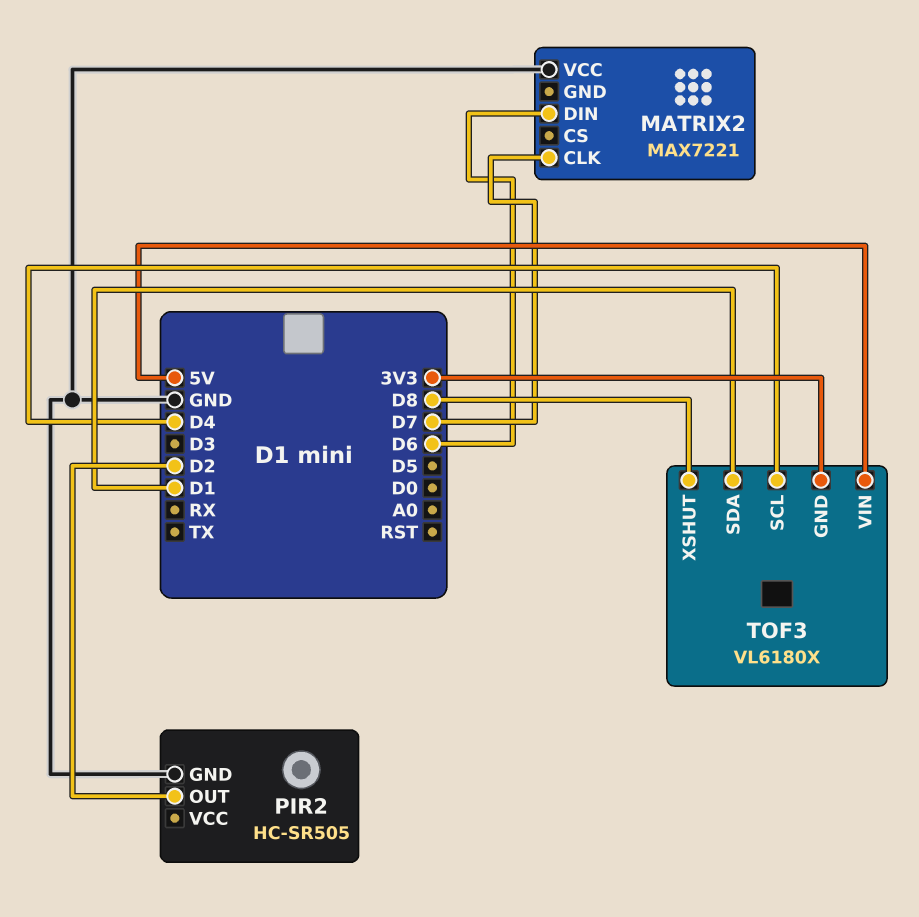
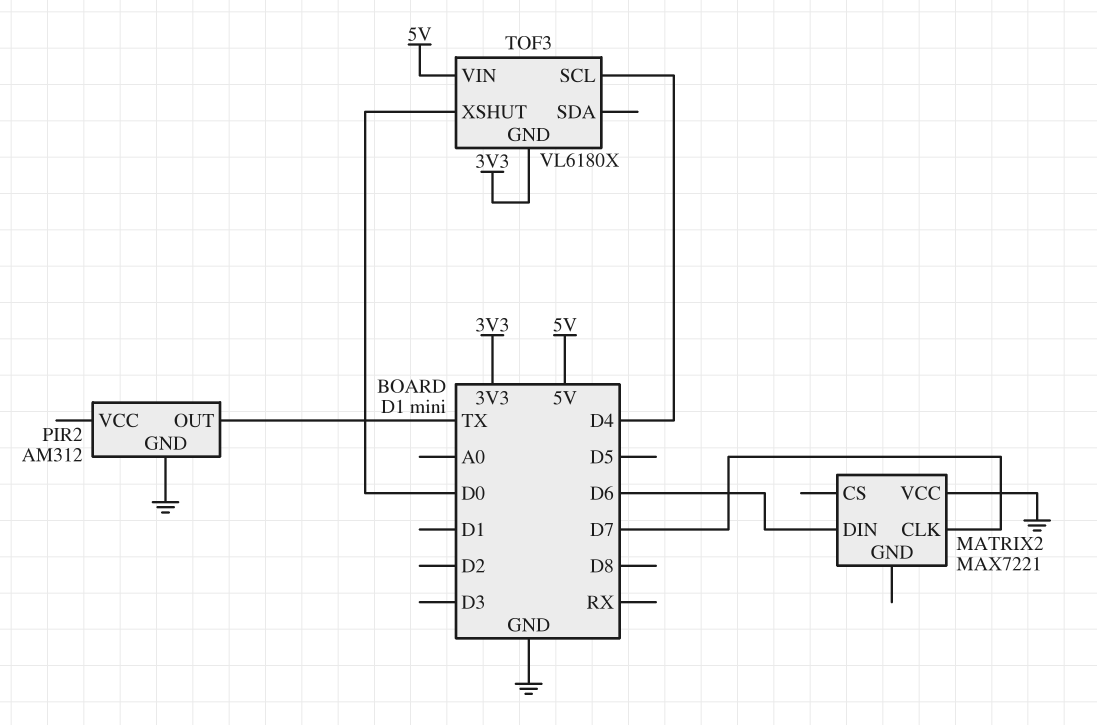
PIR2: HC-SR505 -> AM312
PIR2 pin OUT: D2 -> TX
TOF3 pin SDA: D1 -> none
TOF3 pin XSHUT: D8 -> D0

